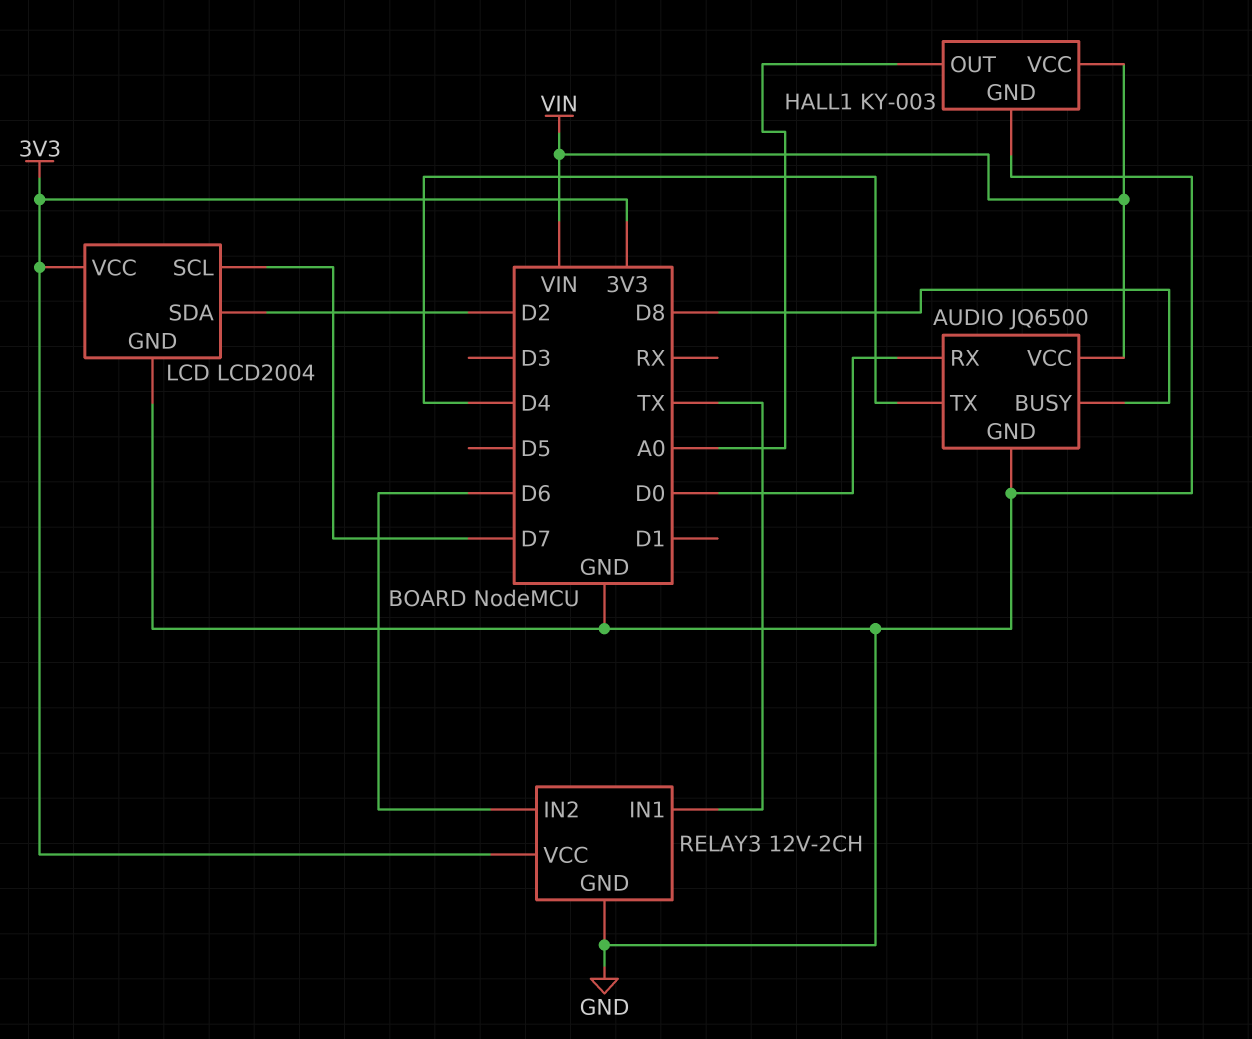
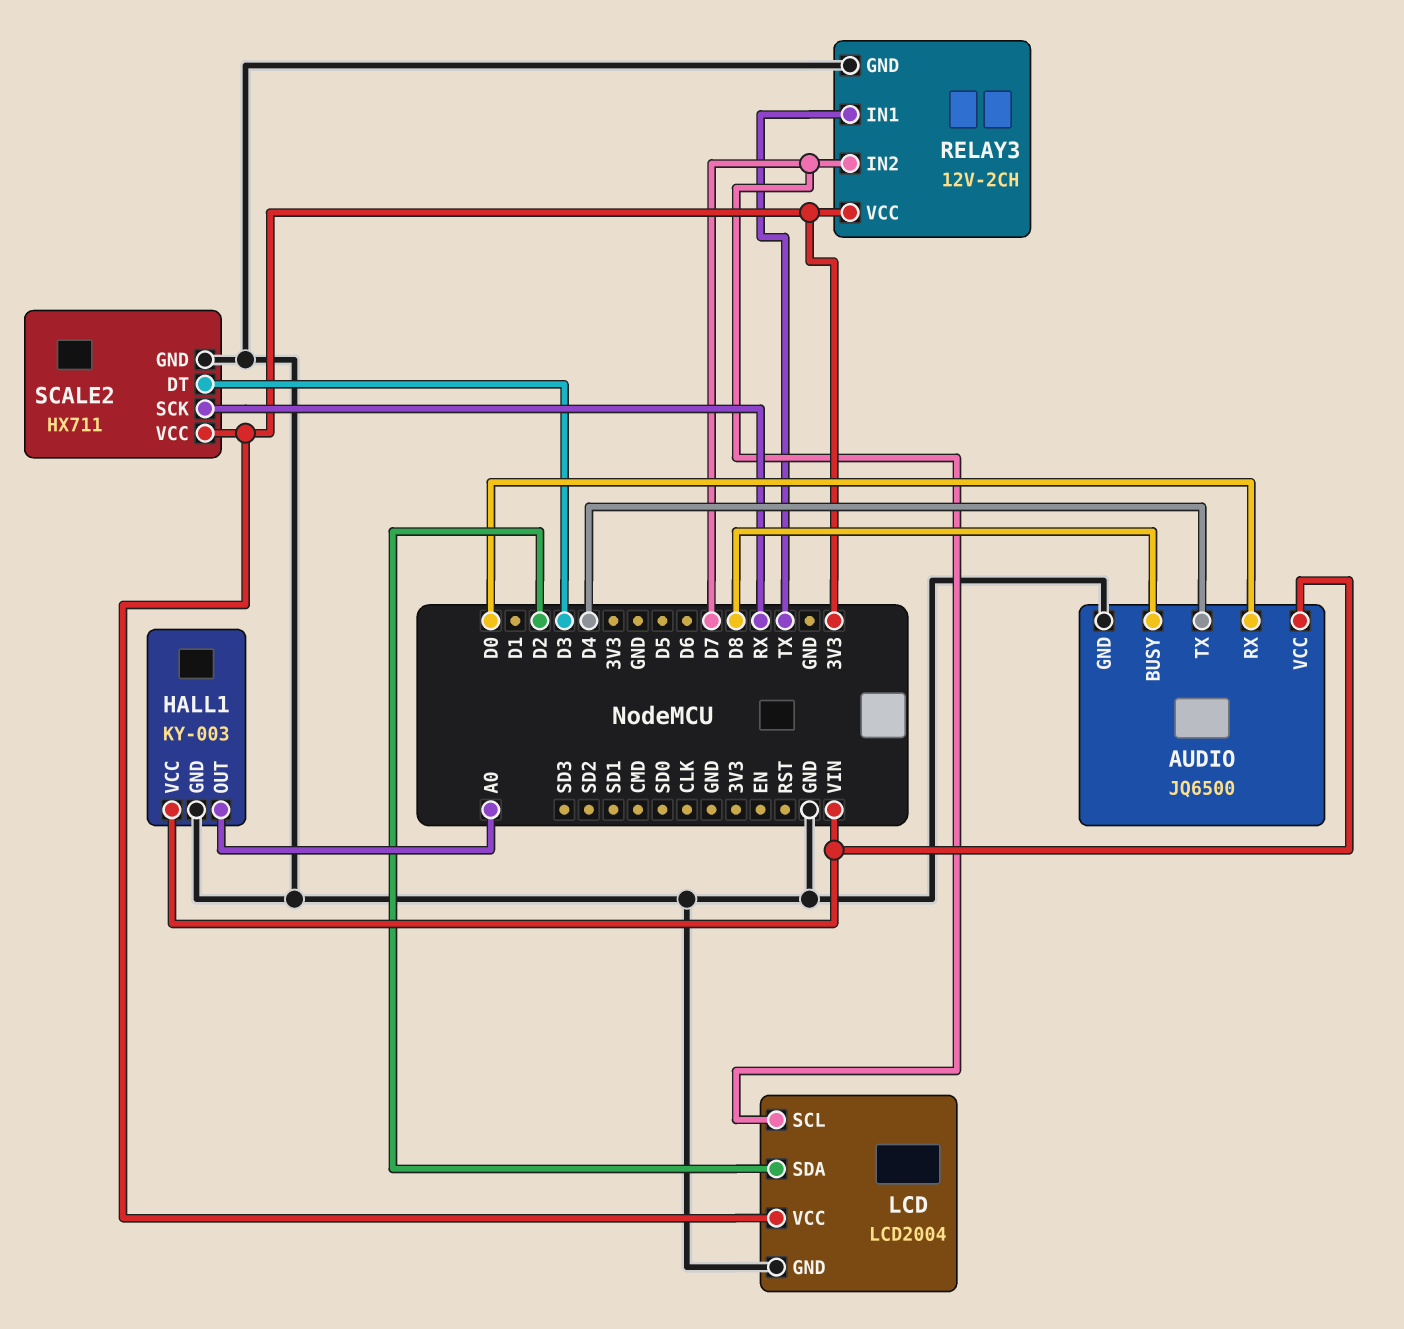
RELAY3 pin IN2: D6 -> D7
SCALE2: none -> HX711
SCALE2 pin DT: none -> D3
SCALE2 pin GND: none -> GND
SCALE2 pin SCK: none -> RX
SCALE2 pin VCC: none -> 3V3

